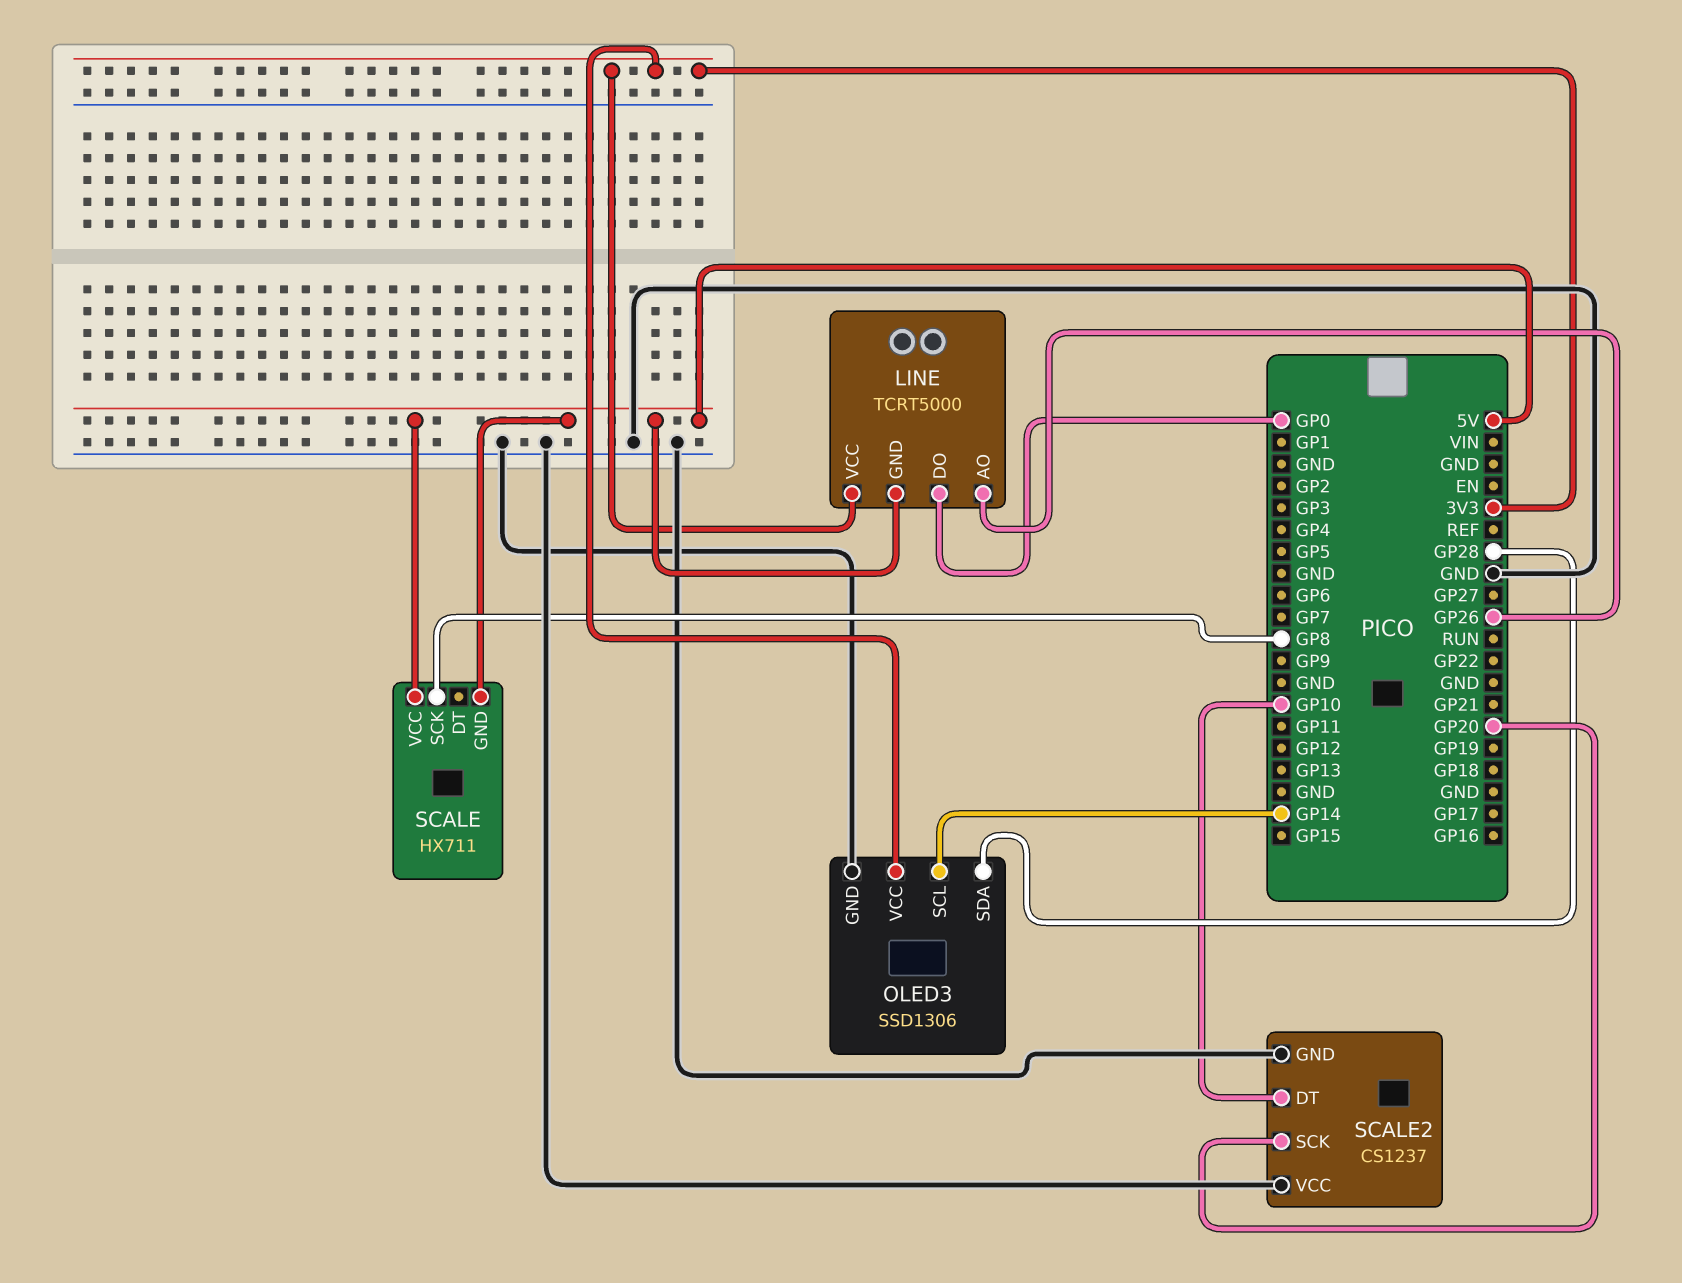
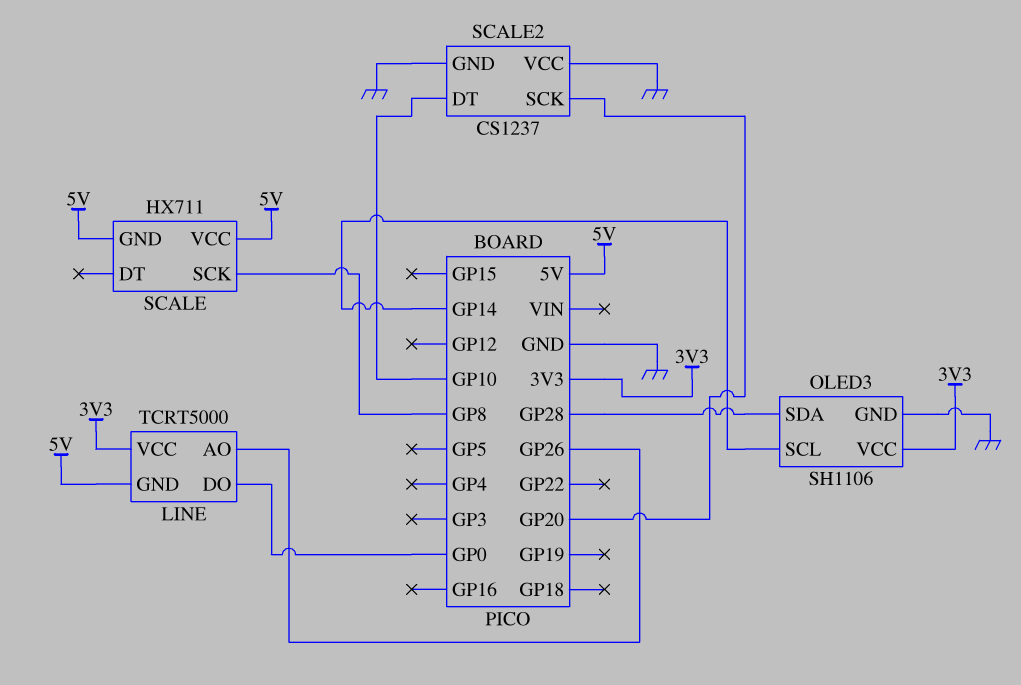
OLED3: SSD1306 -> SH1106

